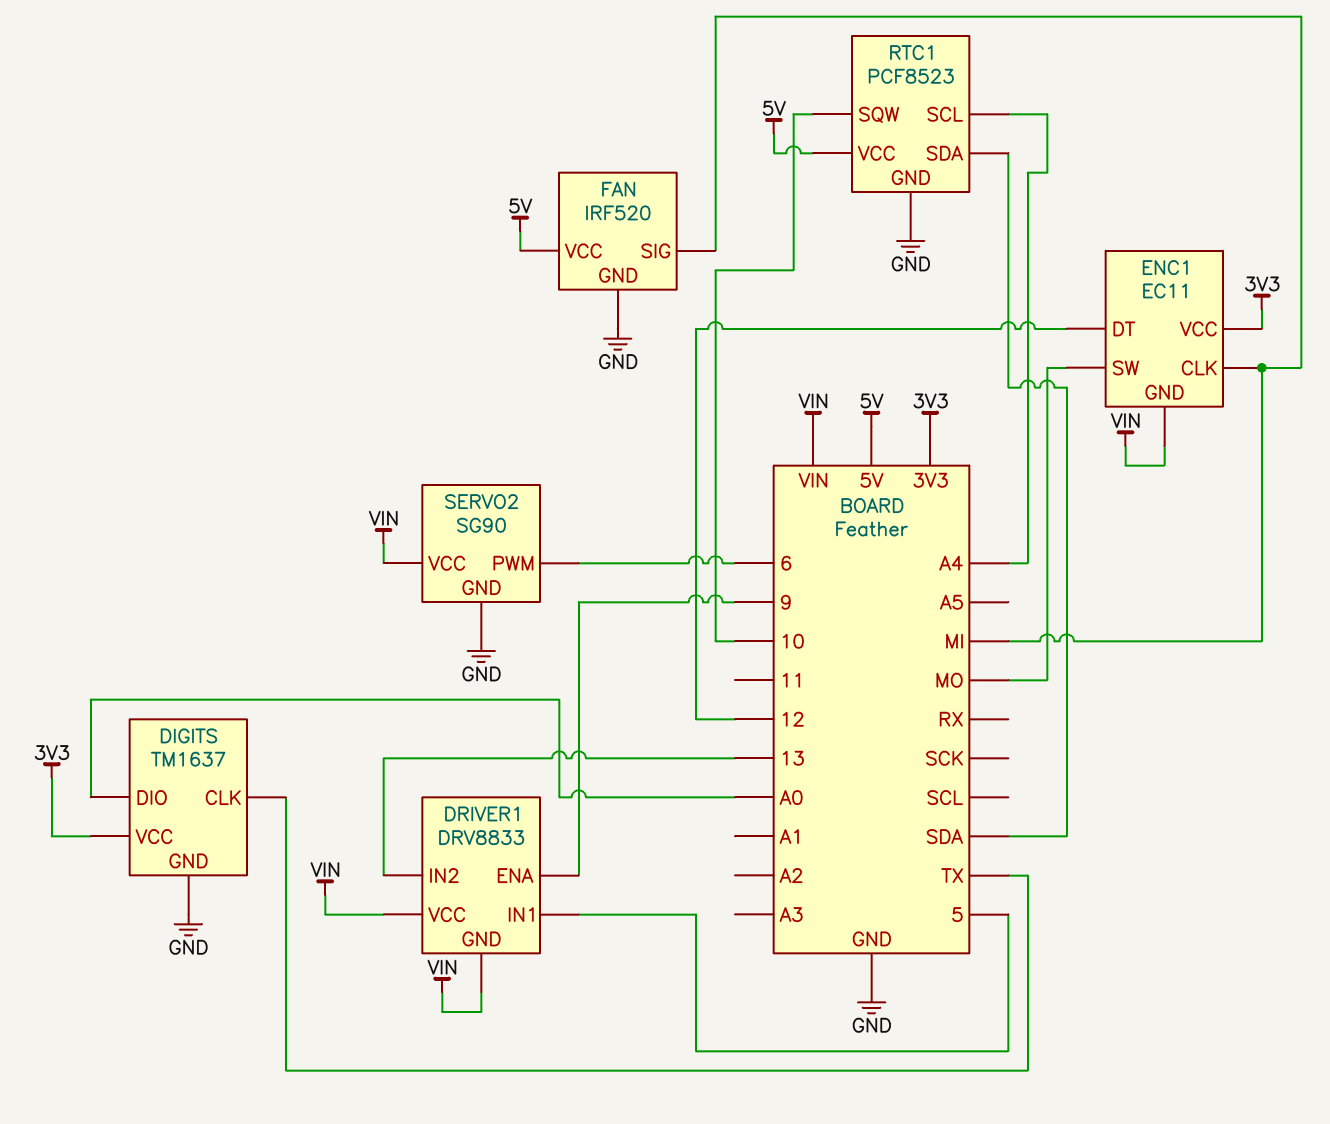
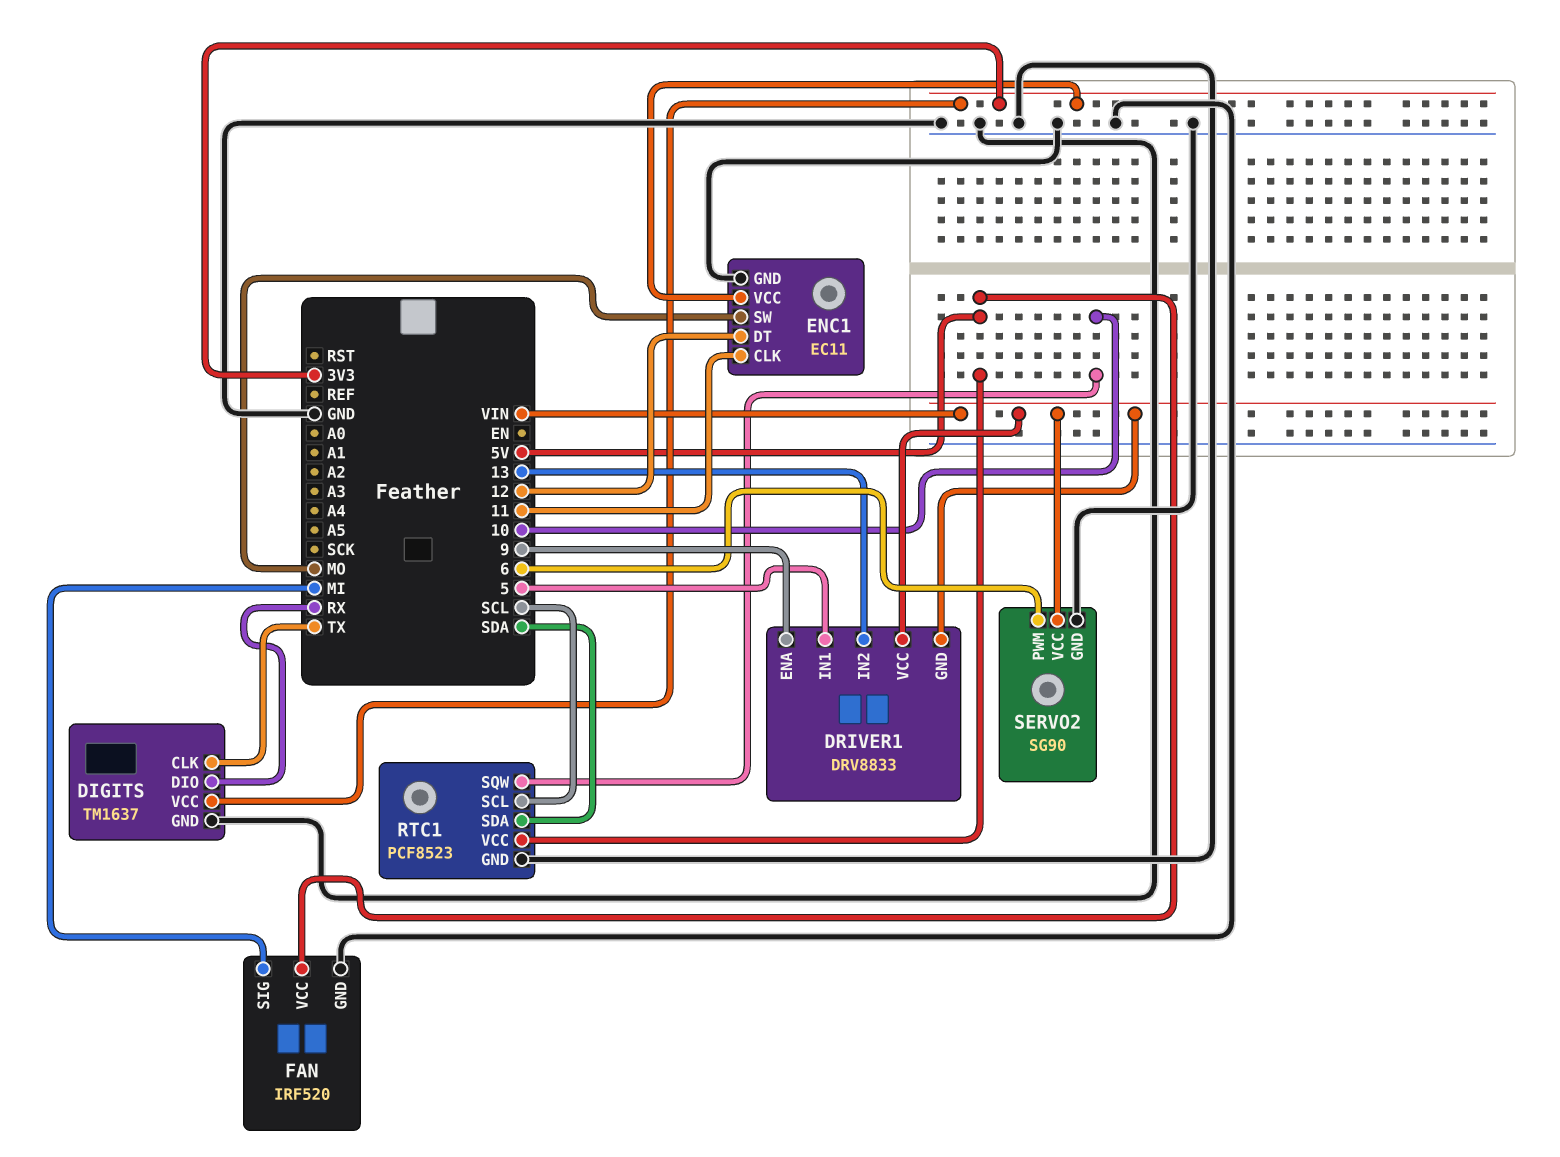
DIGITS pin DIO: A0 -> RX
ENC1 pin CLK: MI -> 11
ENC1 pin GND: VIN -> GND
RTC1 pin SCL: A4 -> SCL

